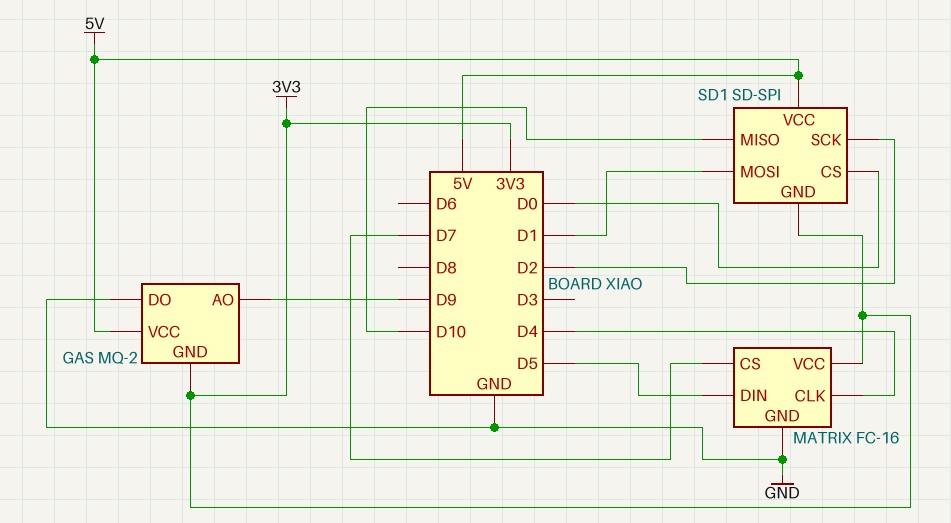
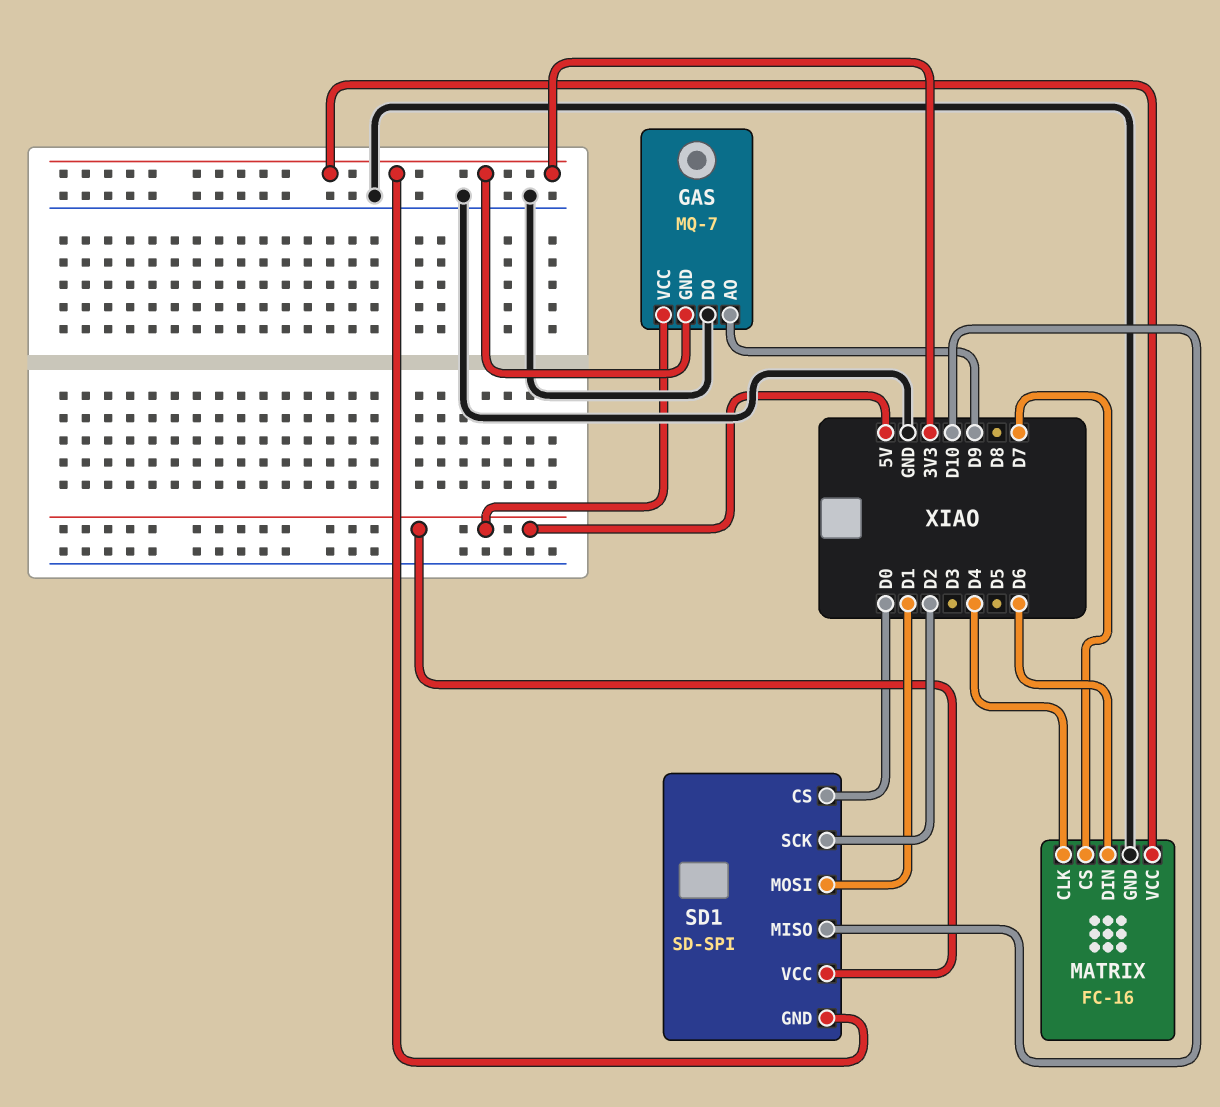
GAS: MQ-2 -> MQ-7
MATRIX pin DIN: D5 -> D6

